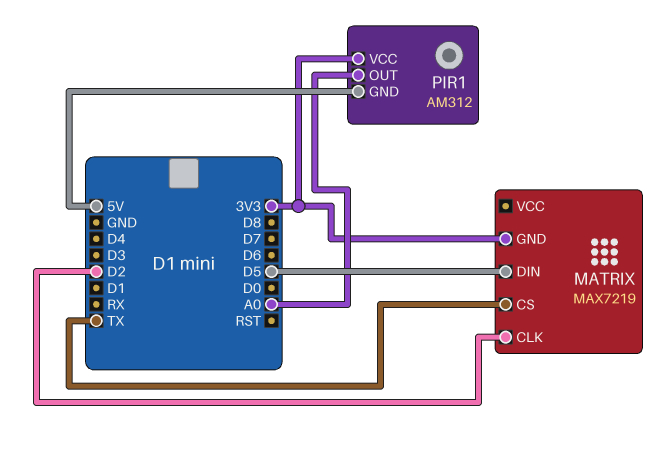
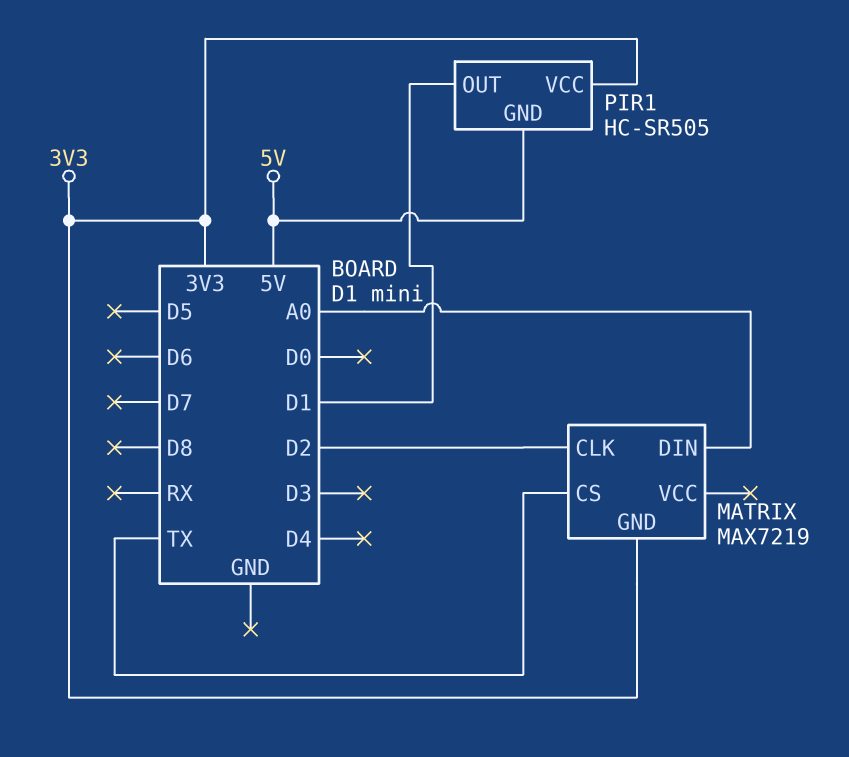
MATRIX pin DIN: D5 -> A0
PIR1: AM312 -> HC-SR505
PIR1 pin OUT: A0 -> D1

